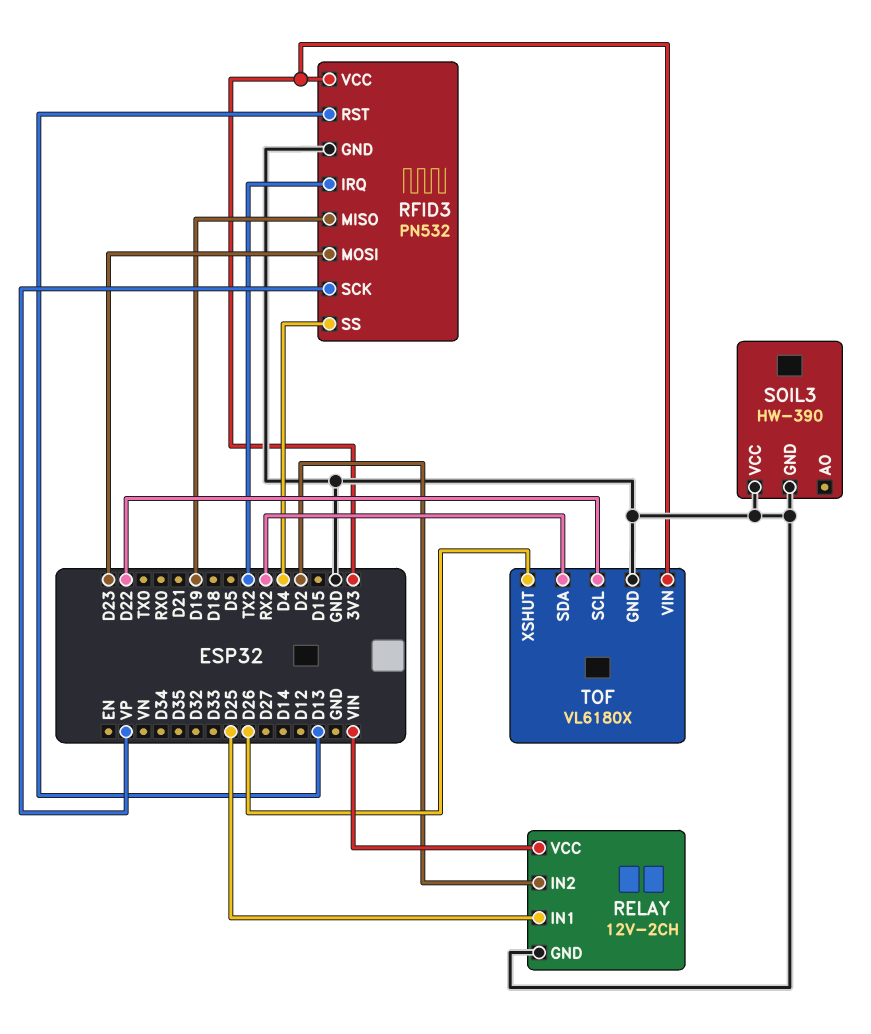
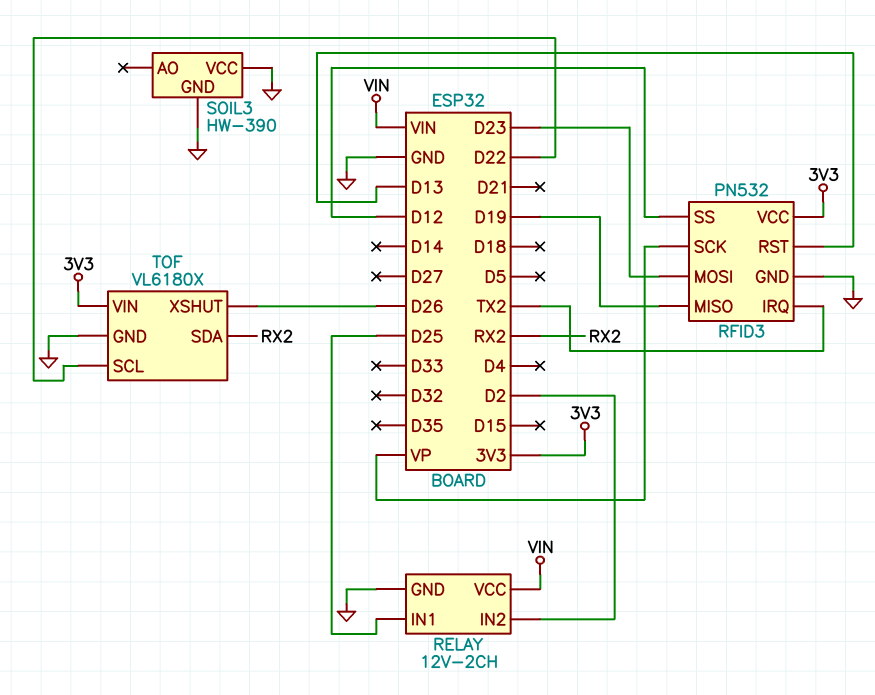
RFID3 pin SS: D4 -> D12

